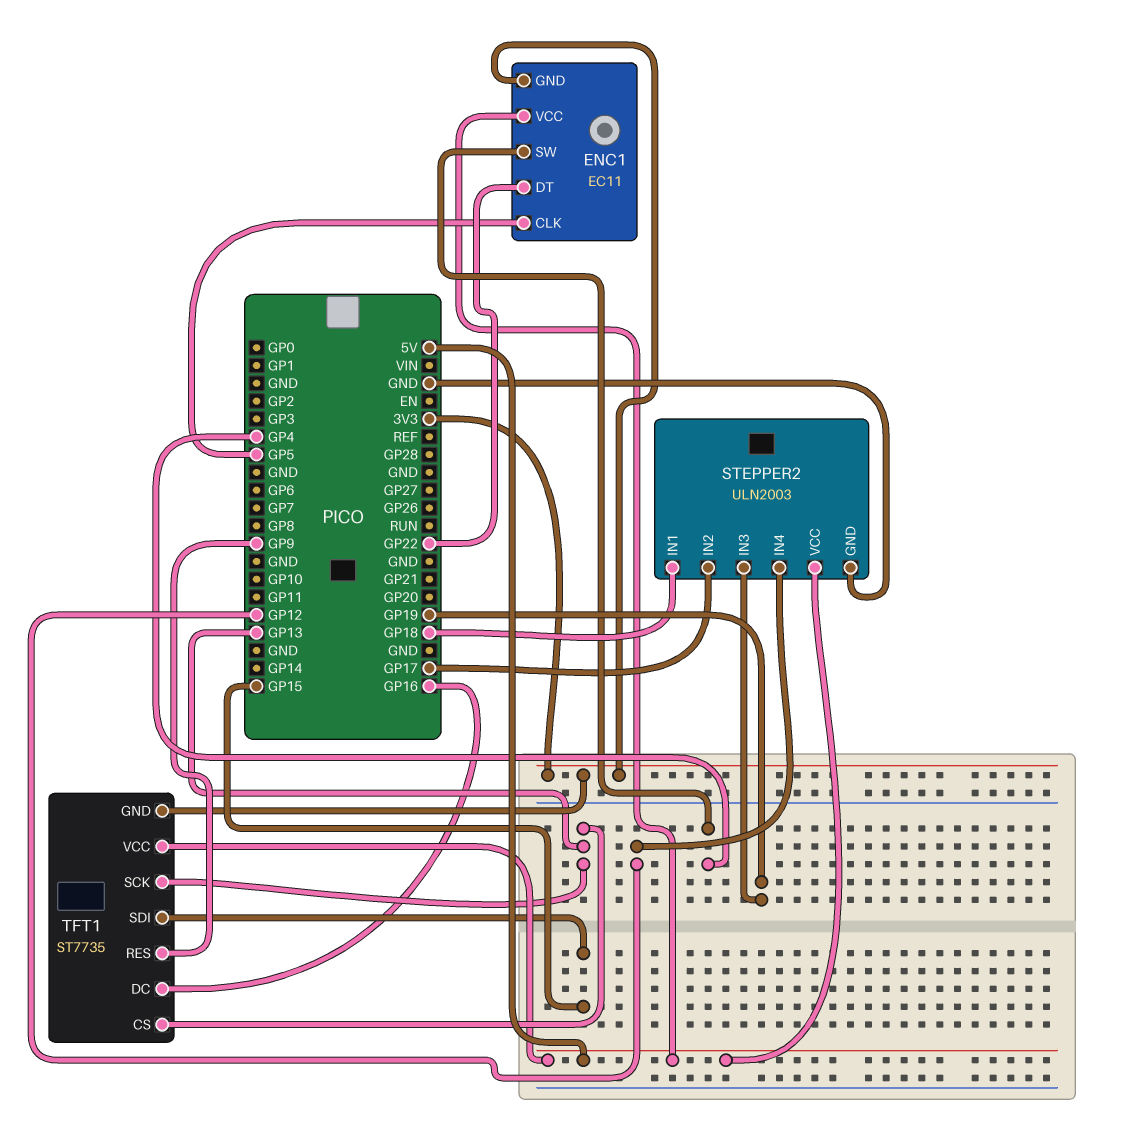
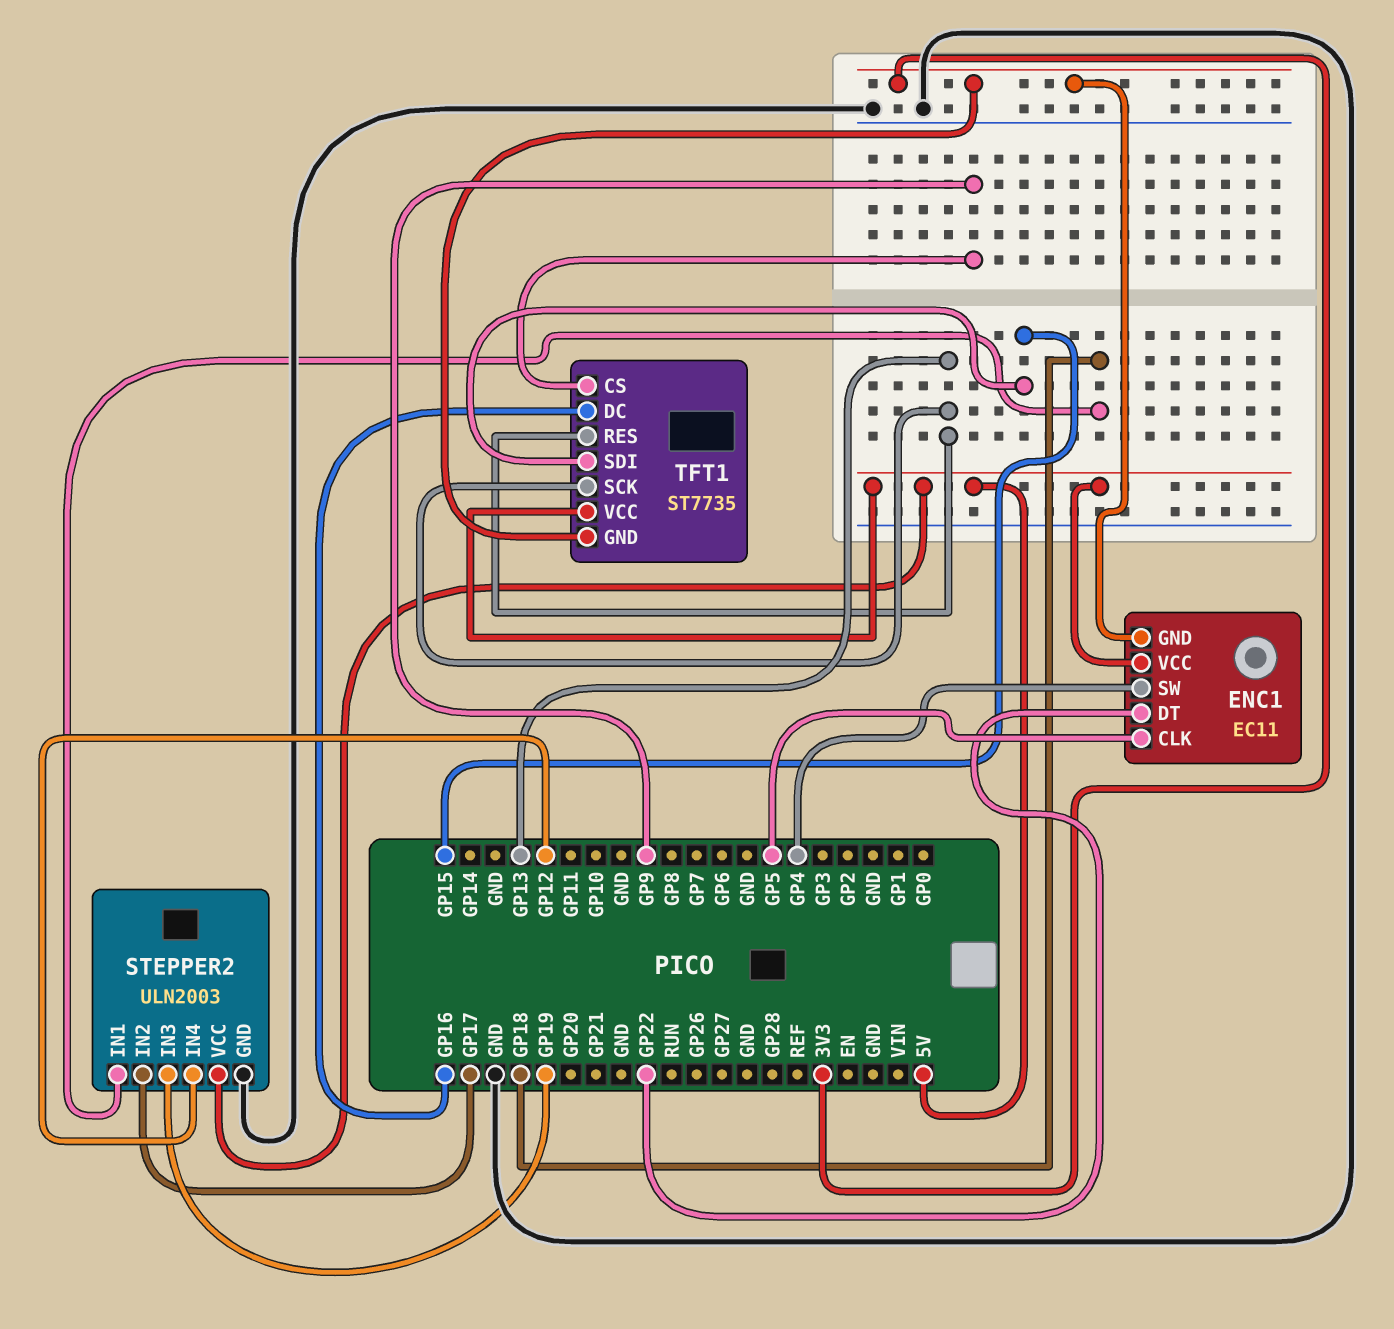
TFT1 pin CS: GP13 -> GP9
TFT1 pin RES: GP9 -> GP13

